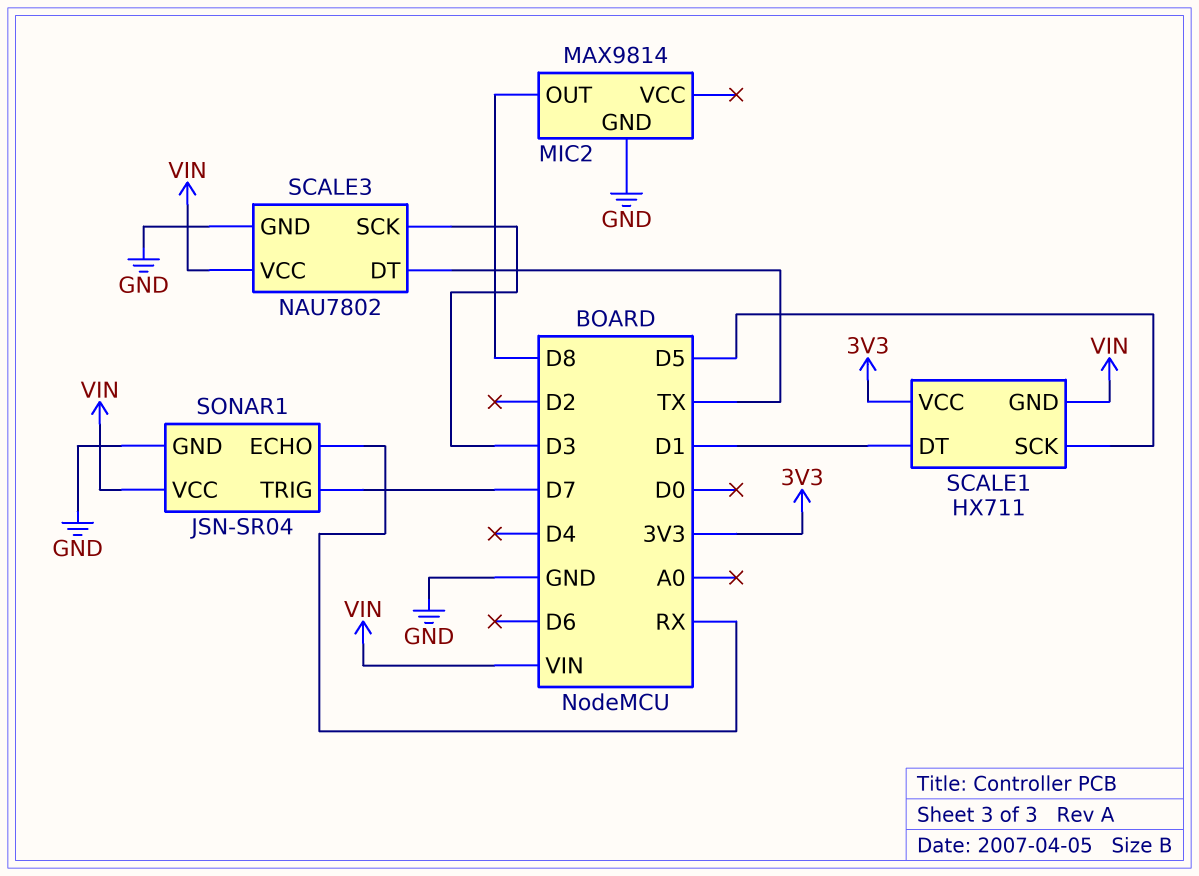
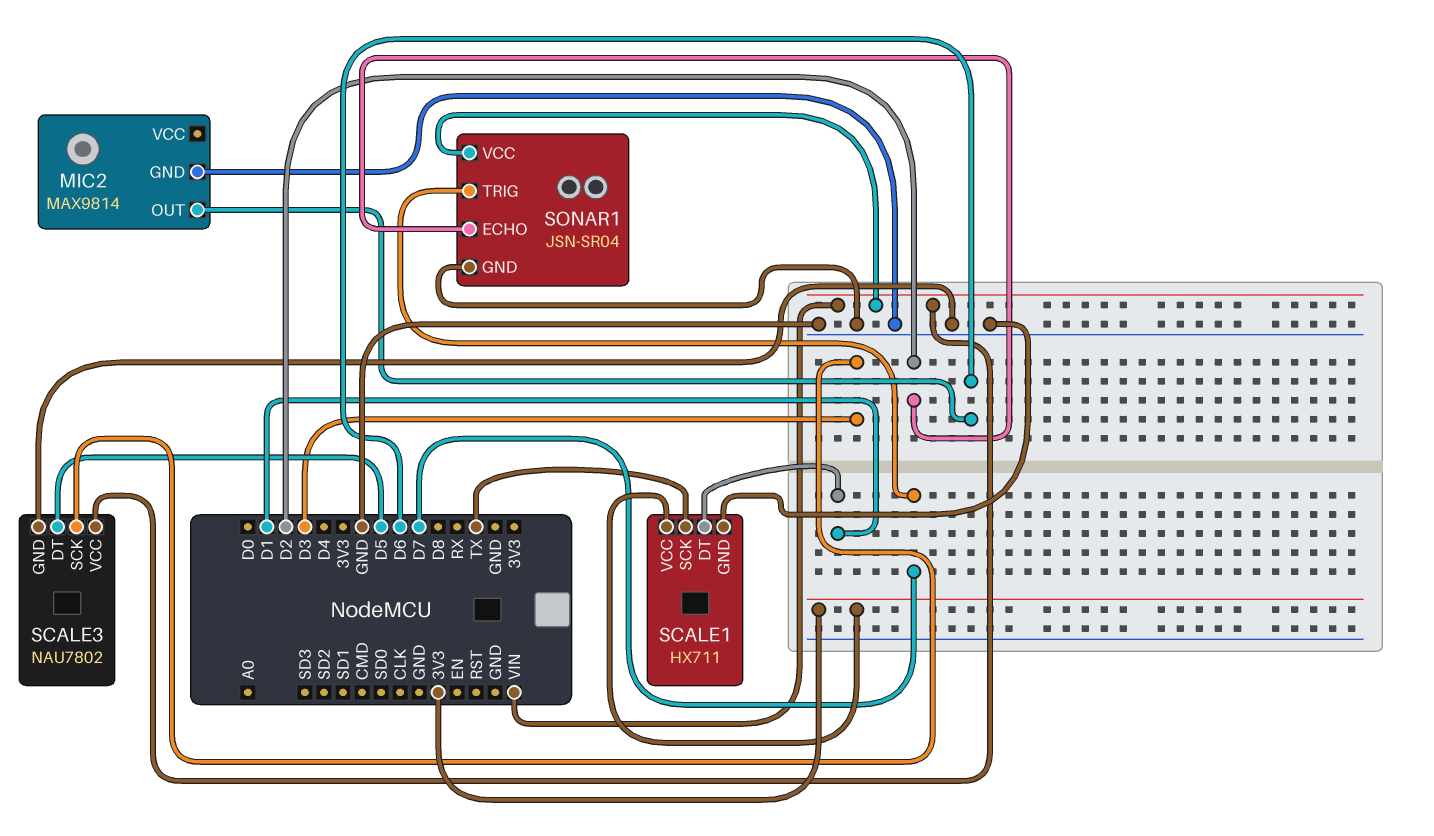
MIC2 pin OUT: D8 -> D6
SCALE1 pin GND: VIN -> GND
SCALE1 pin SCK: D5 -> TX
SCALE3 pin DT: TX -> D5
SONAR1 pin ECHO: RX -> D2

